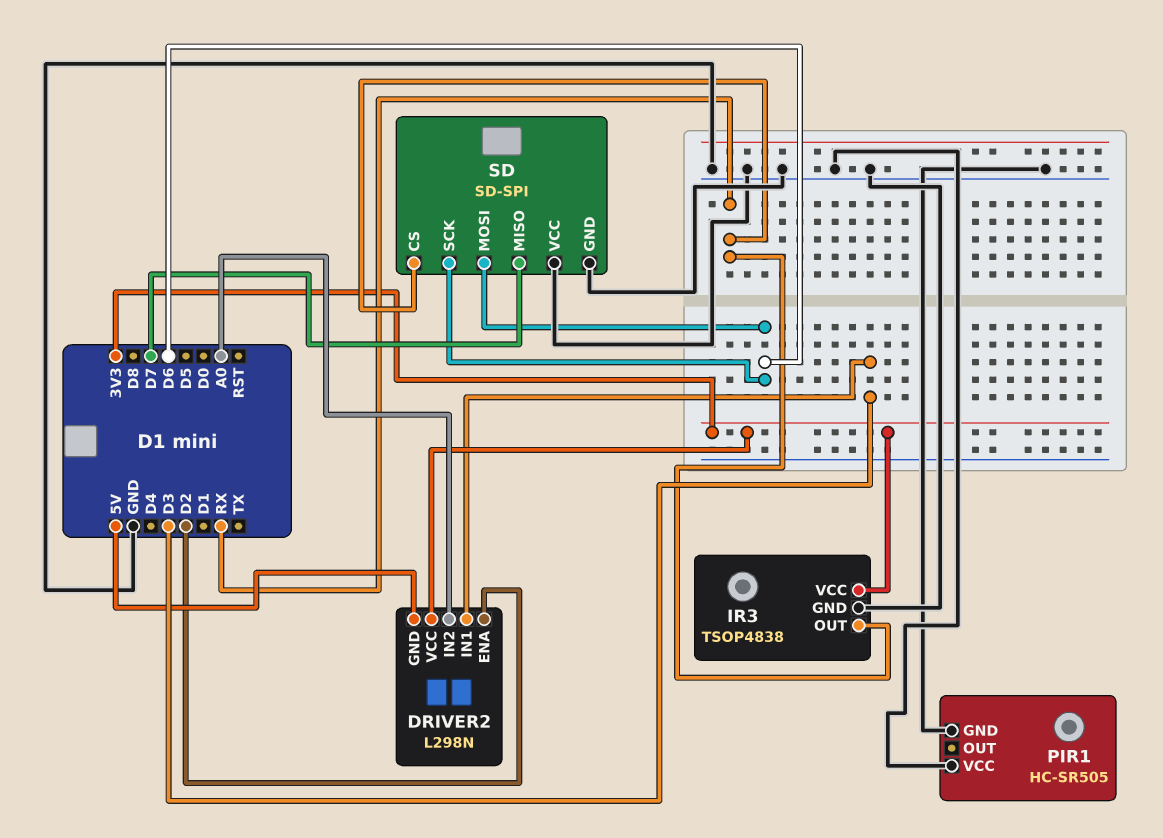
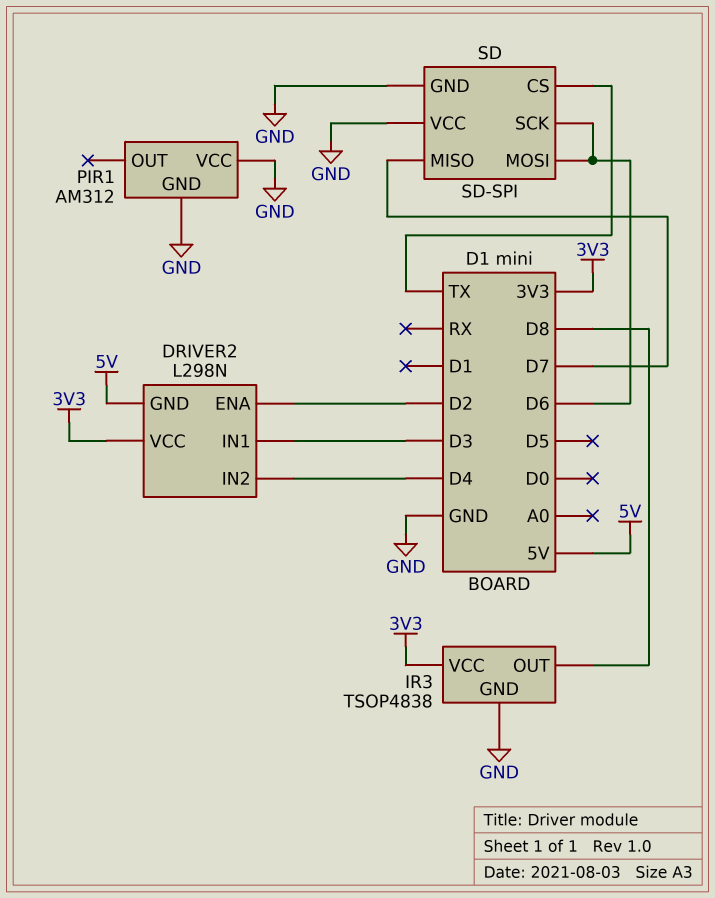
DRIVER2 pin IN2: A0 -> D4
IR3 pin OUT: RX -> D8
PIR1: HC-SR505 -> AM312
SD pin CS: RX -> TX

